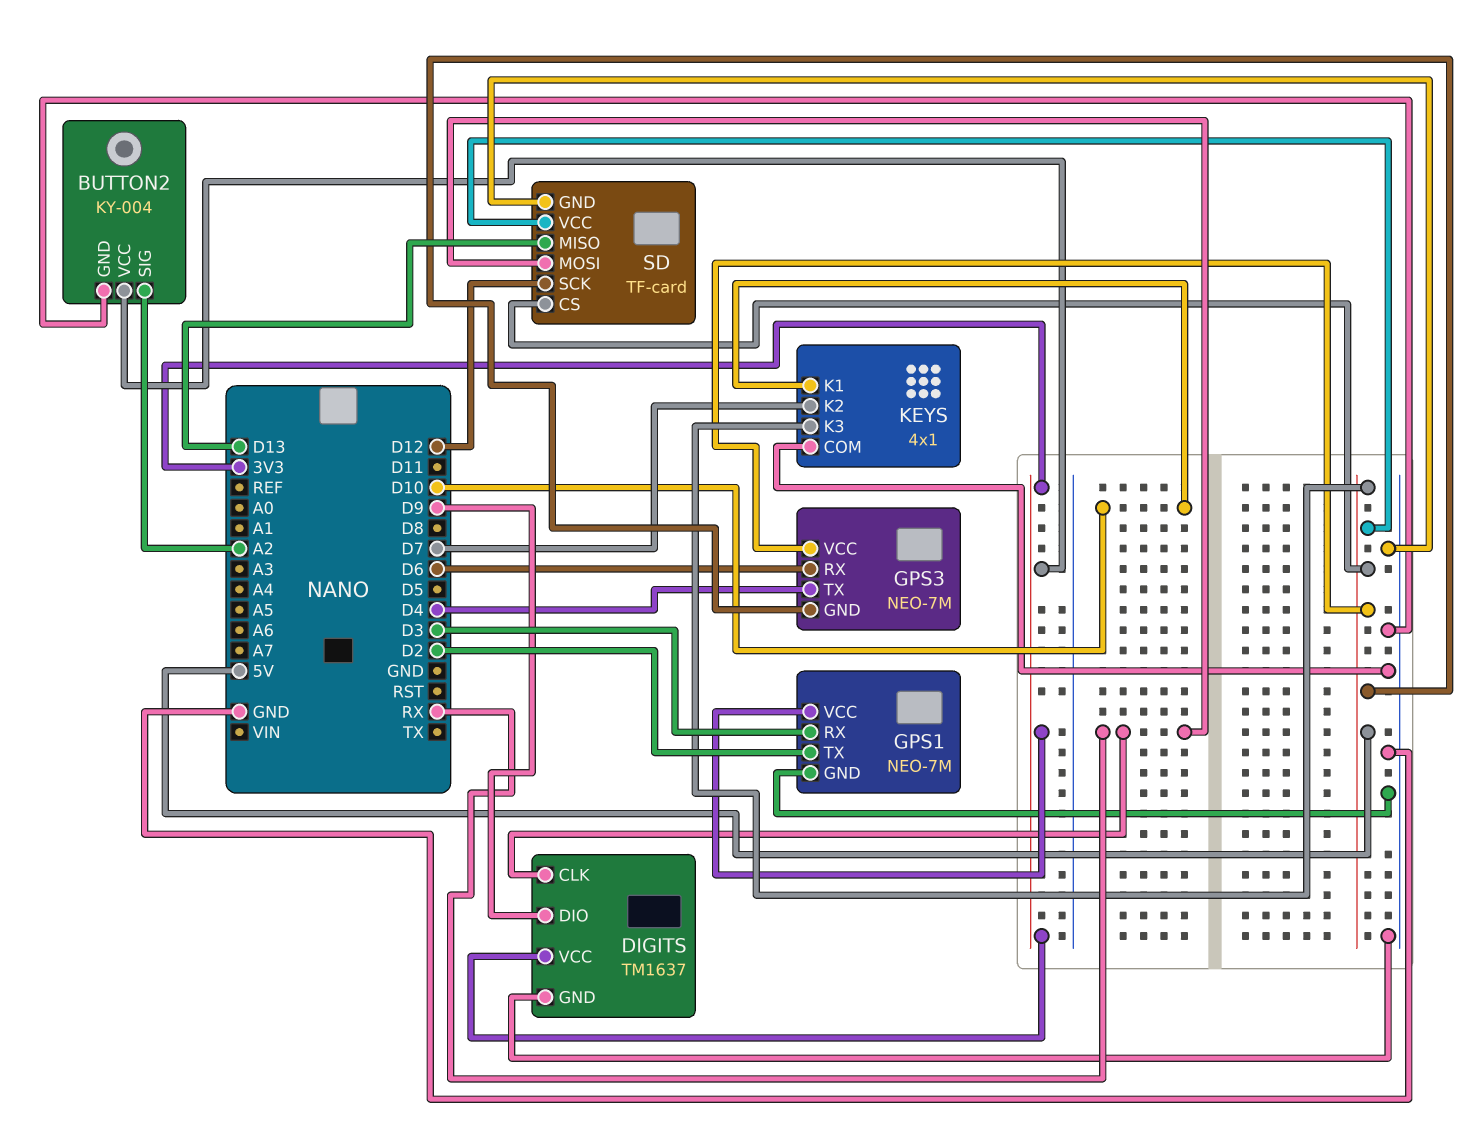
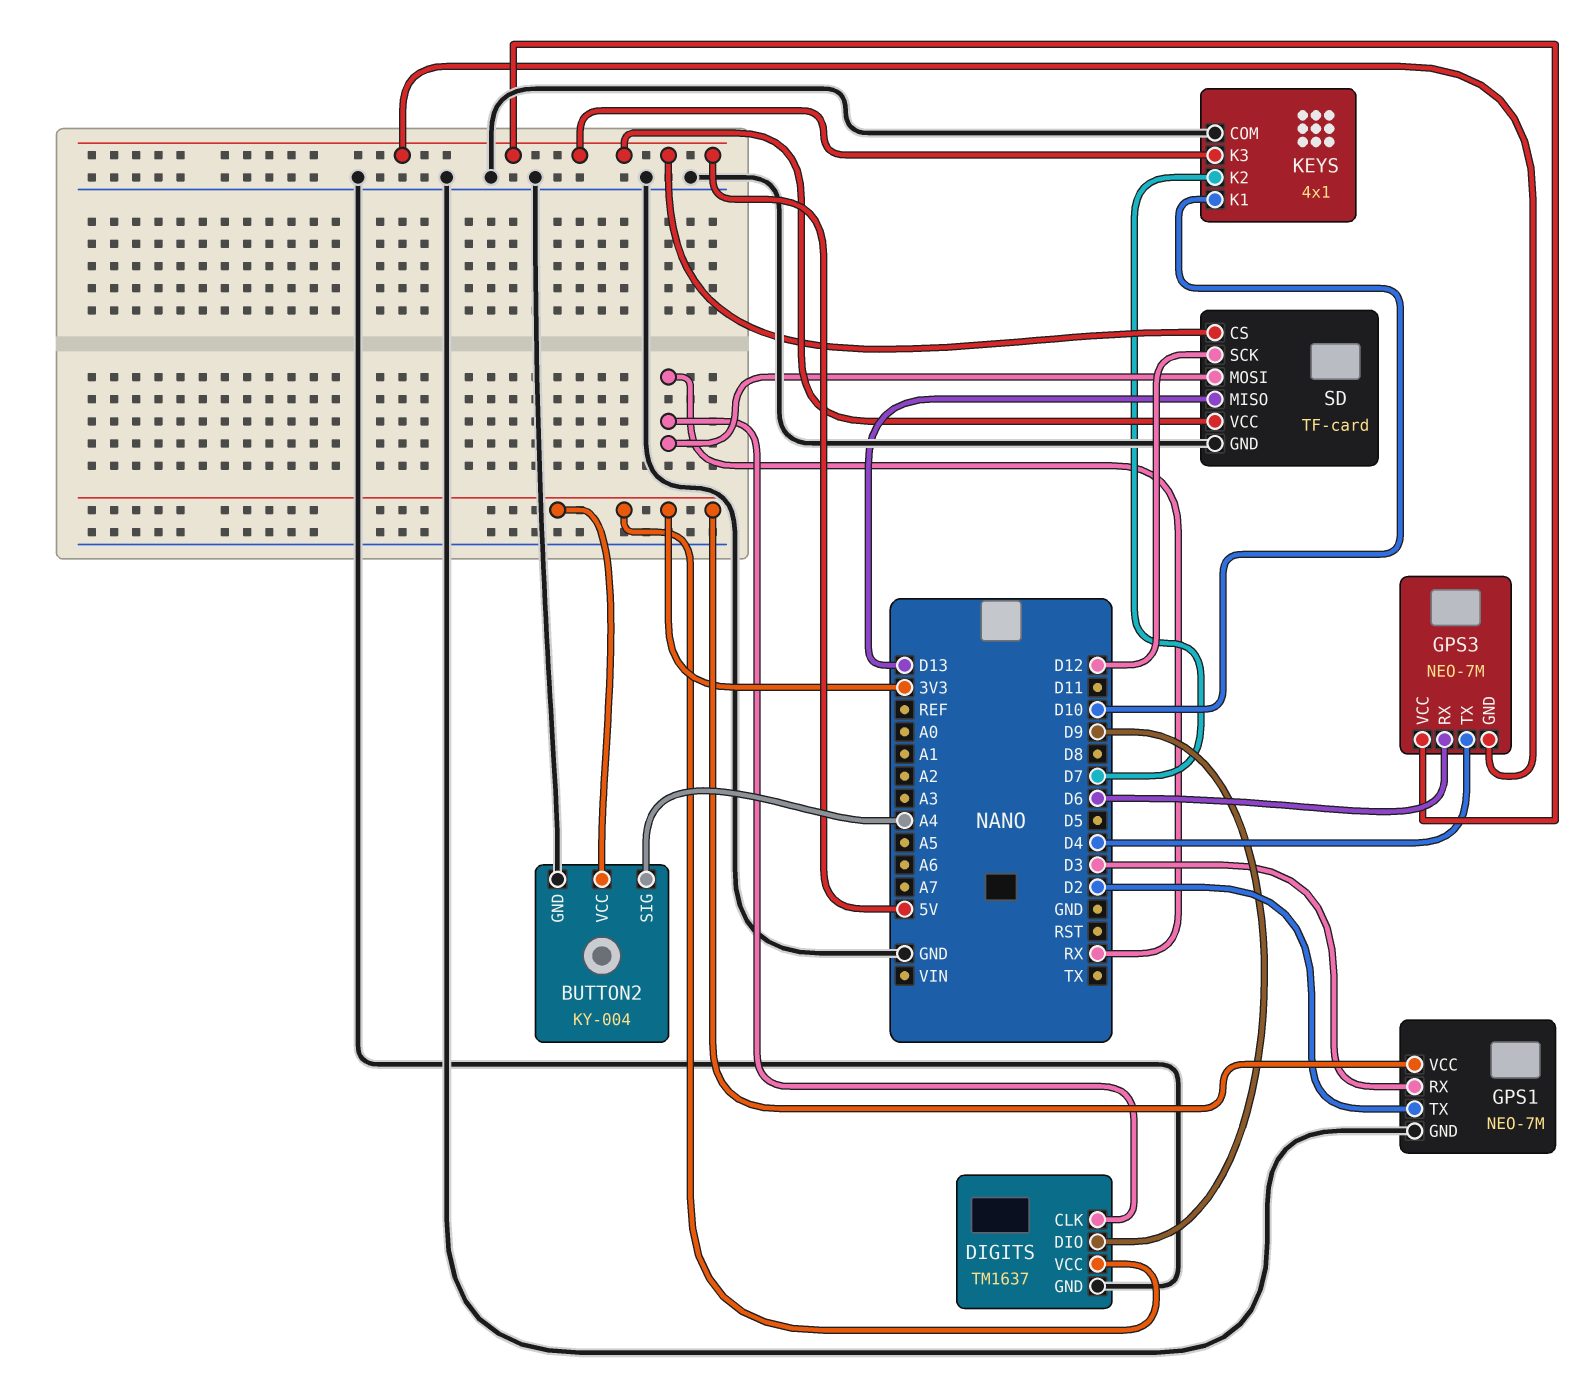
BUTTON2 pin SIG: A2 -> A4

